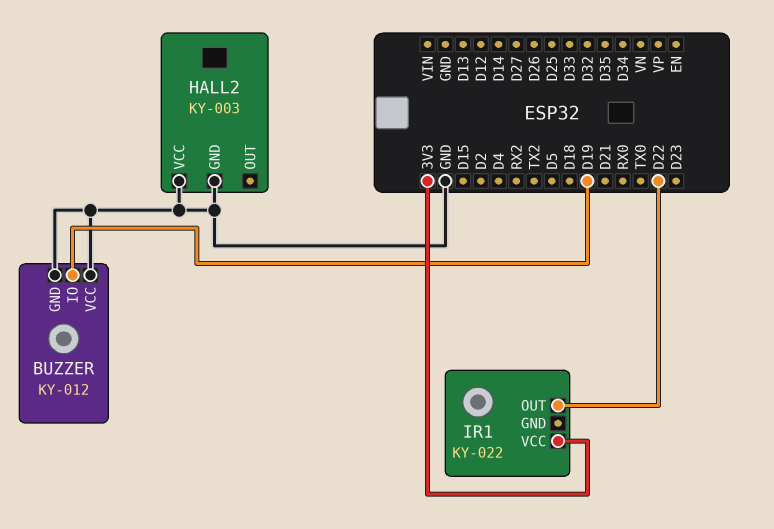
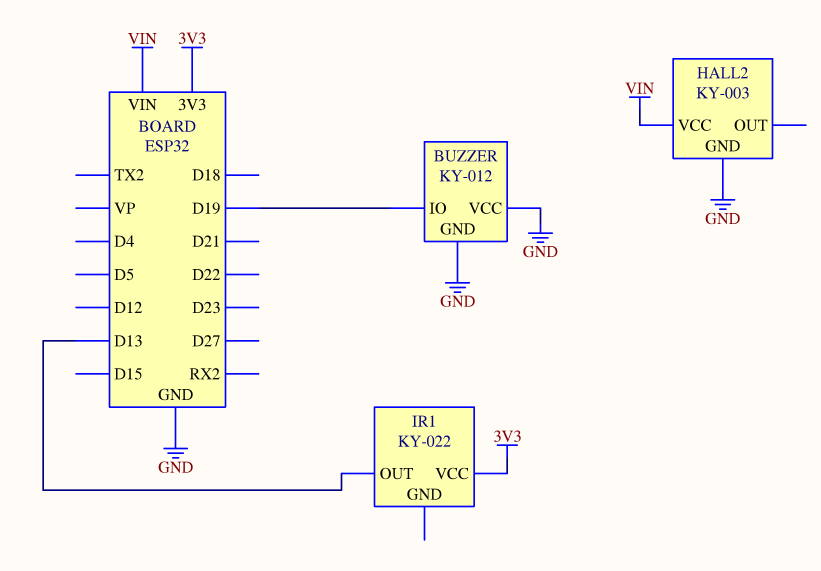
HALL2 pin VCC: GND -> VIN
IR1 pin OUT: D22 -> D13

